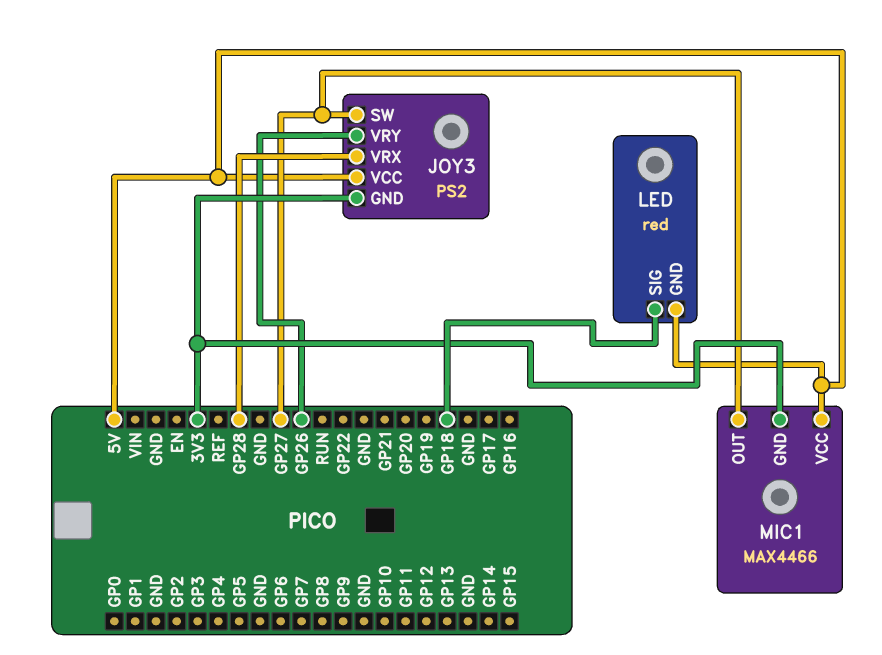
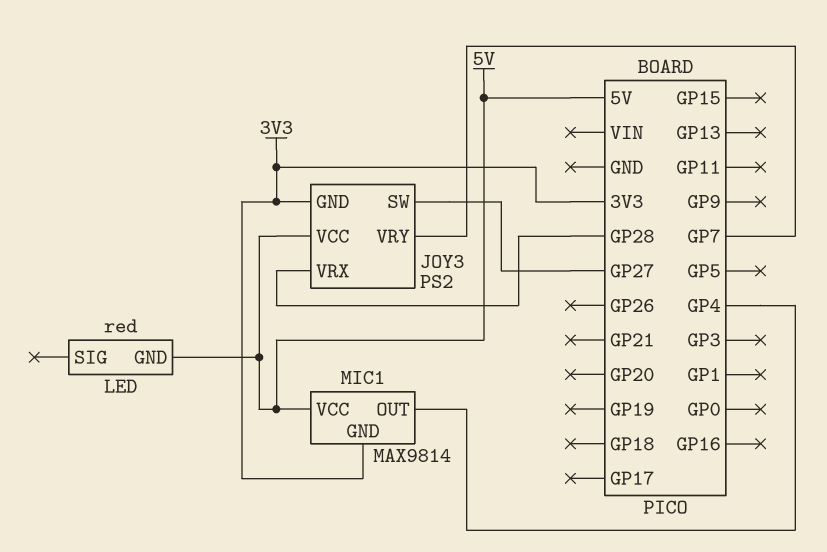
JOY3 pin VRY: GP26 -> GP7
LED pin SIG: GP18 -> none
MIC1: MAX4466 -> MAX9814
MIC1 pin OUT: GP27 -> GP4

